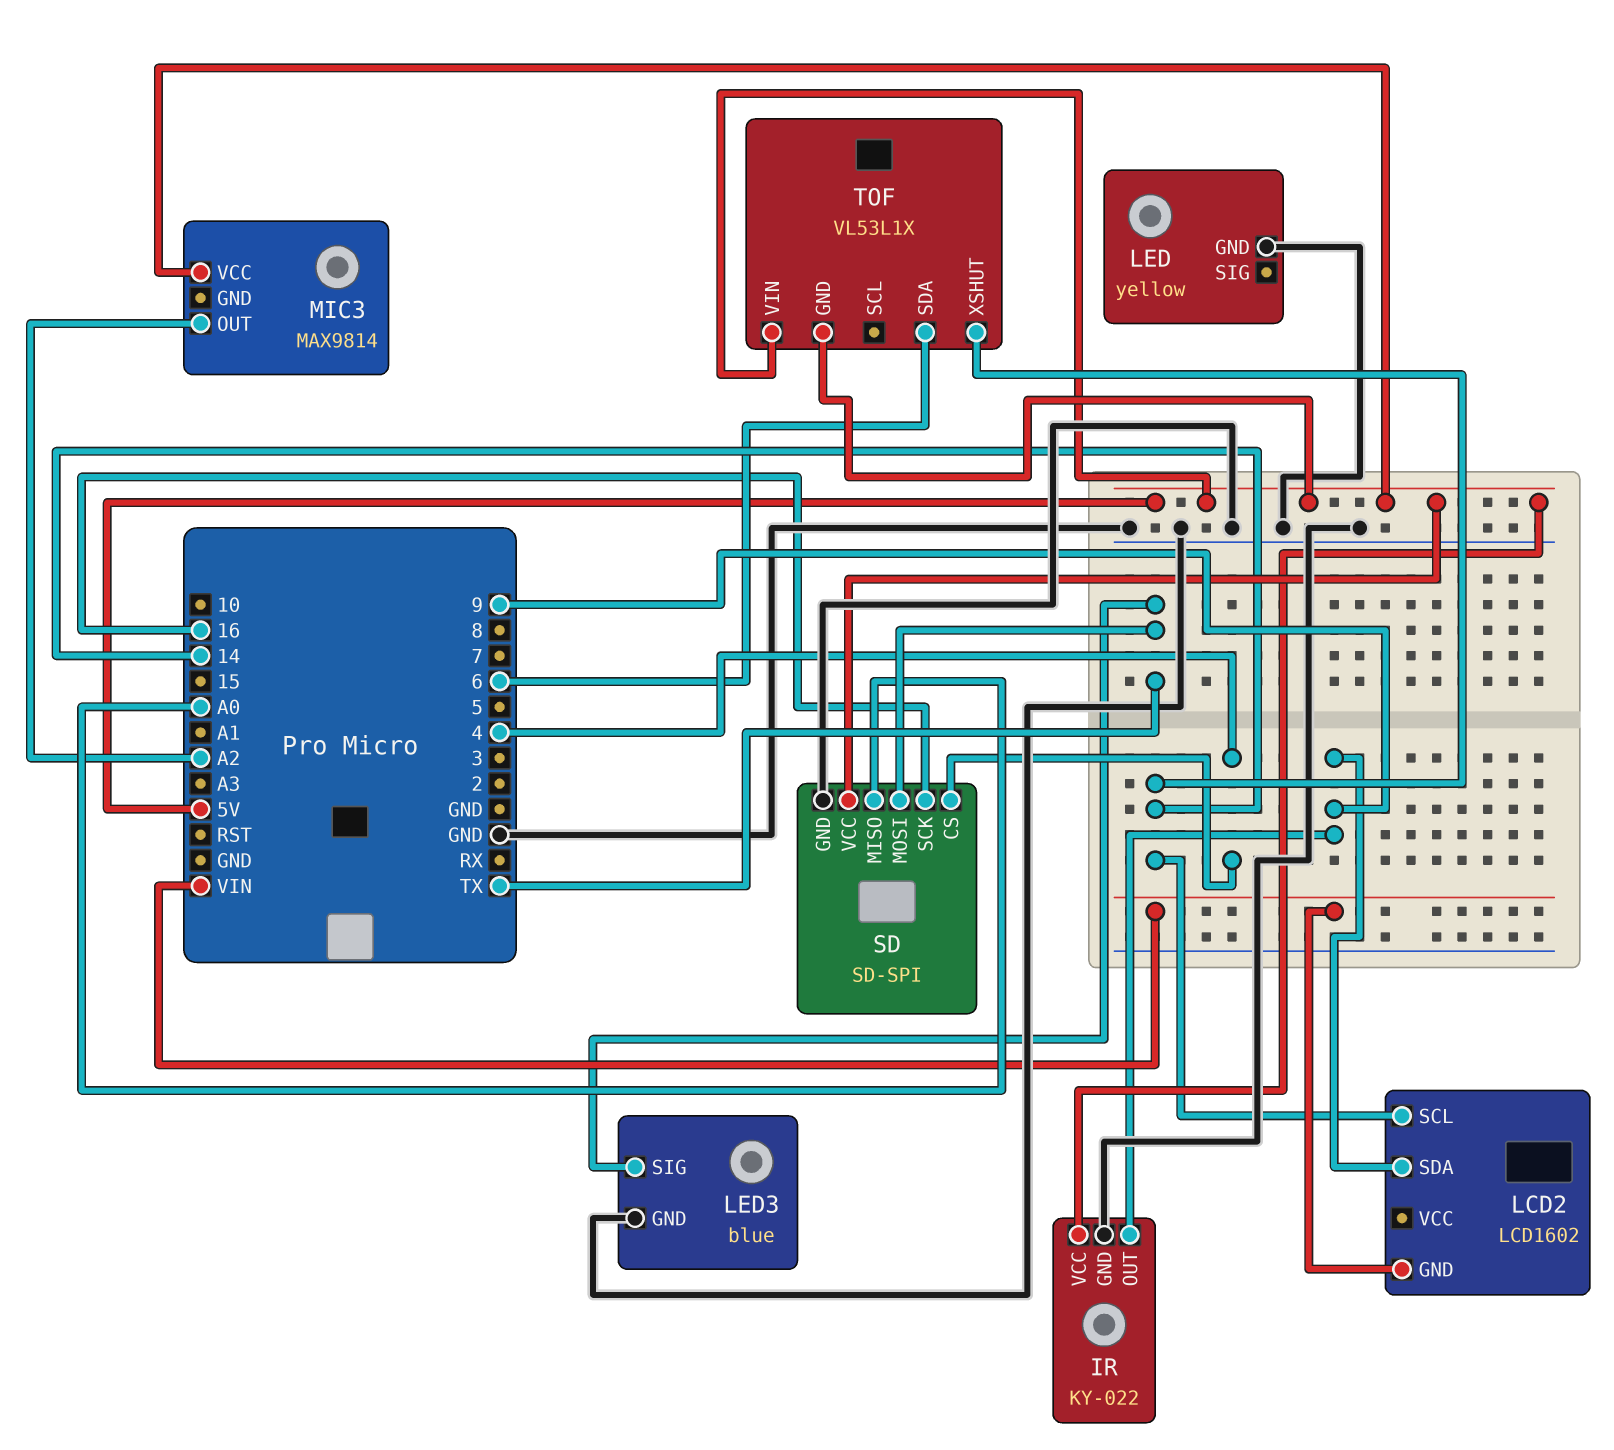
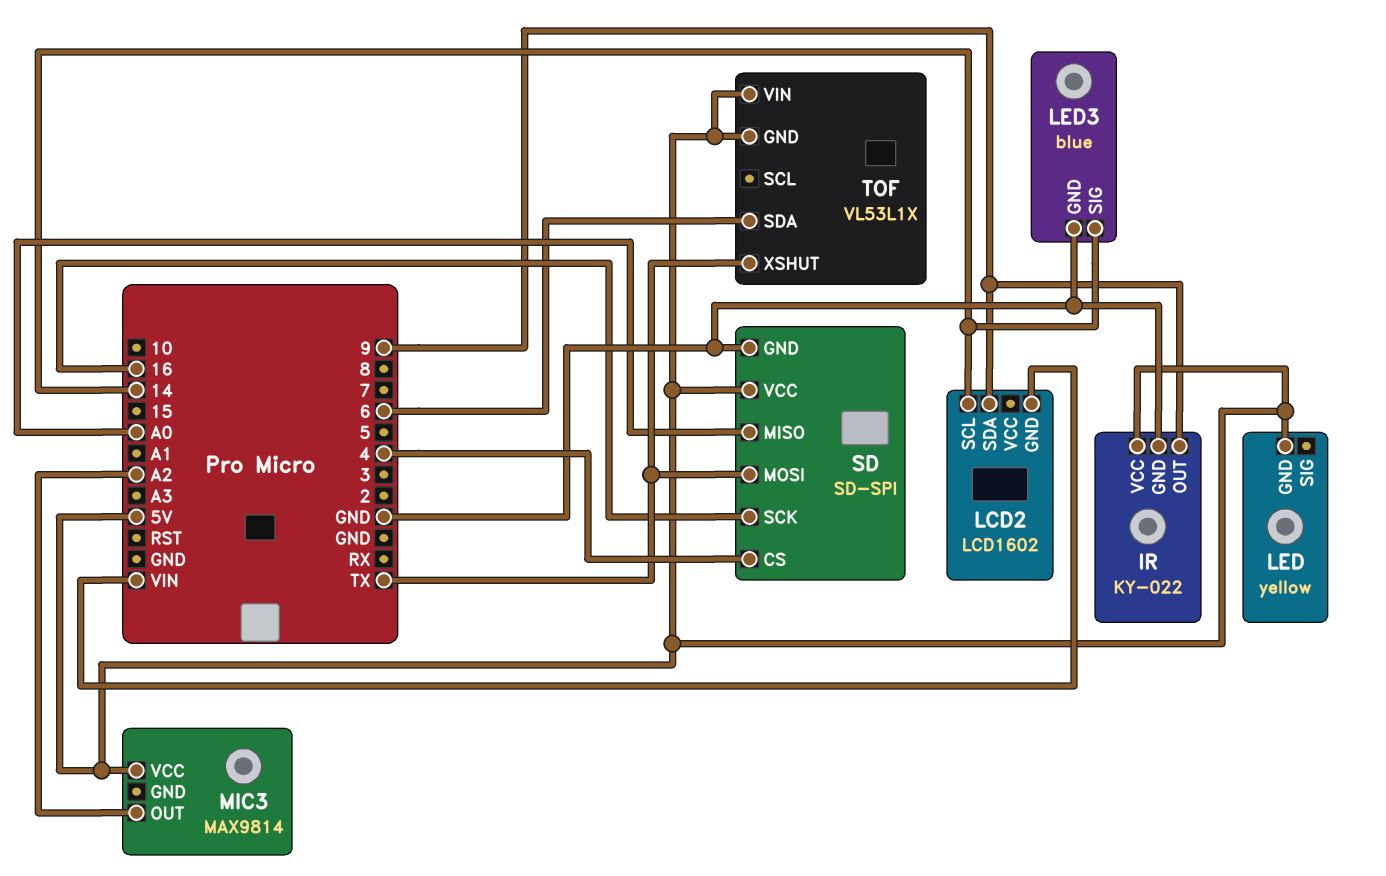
LED pin GND: GND -> 5V
LED3 pin SIG: TX -> 14
TOF pin XSHUT: 14 -> TX

